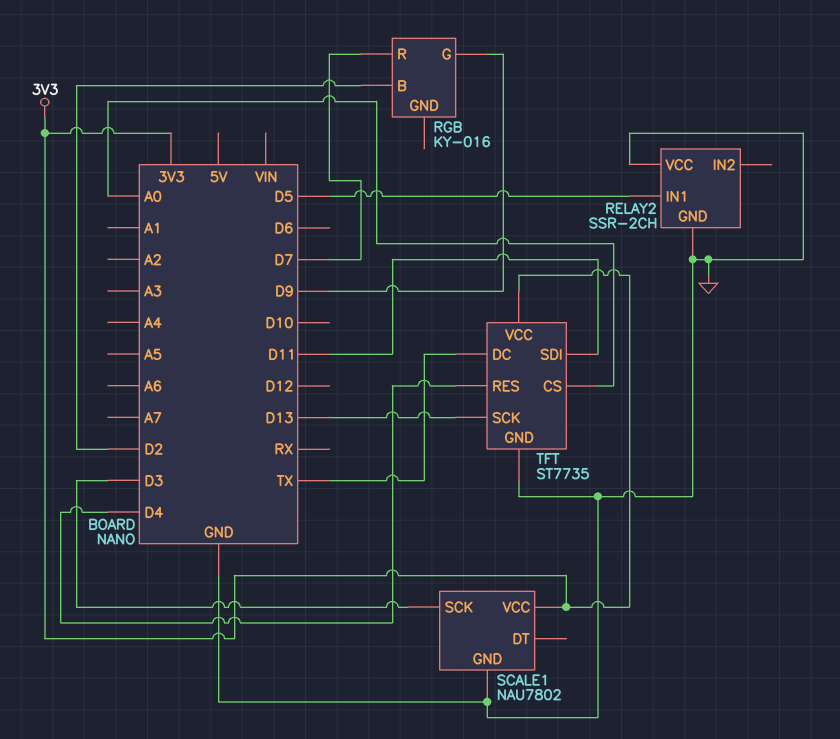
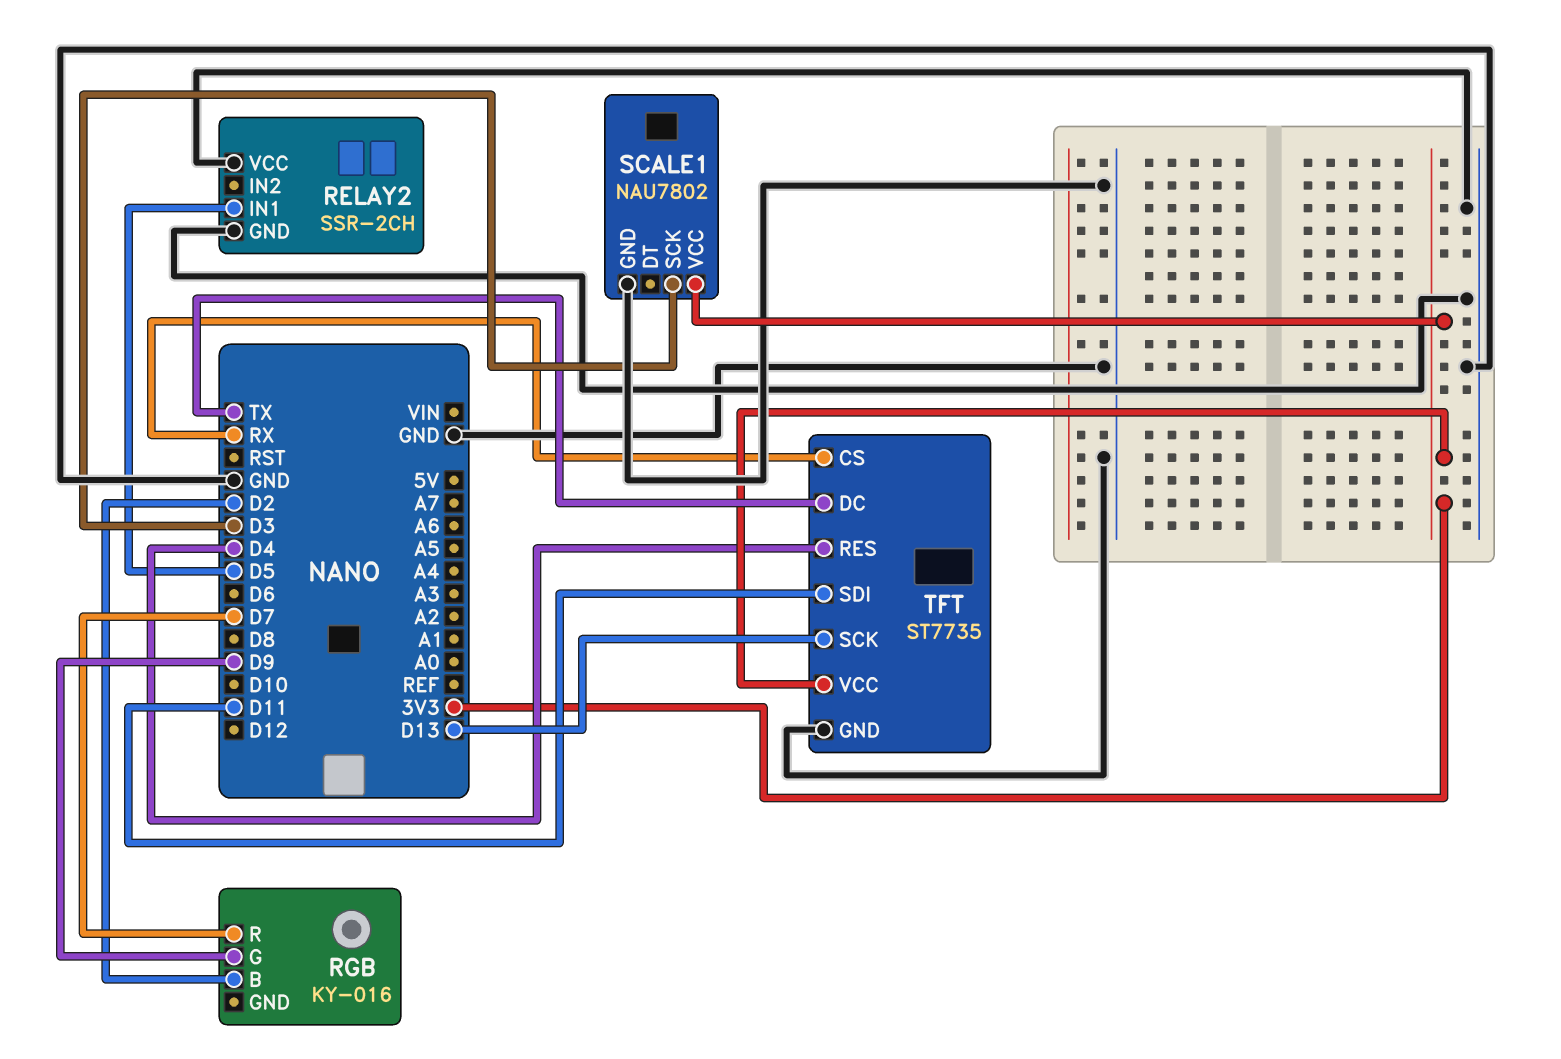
TFT pin CS: A0 -> RX

